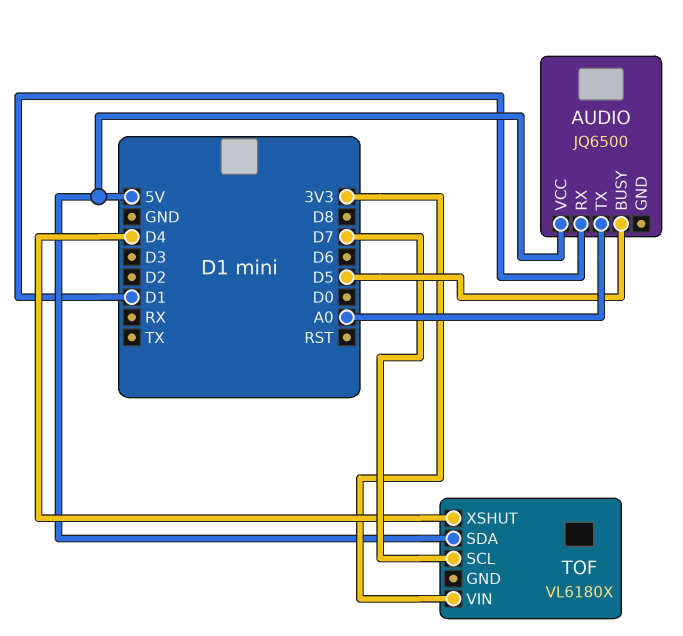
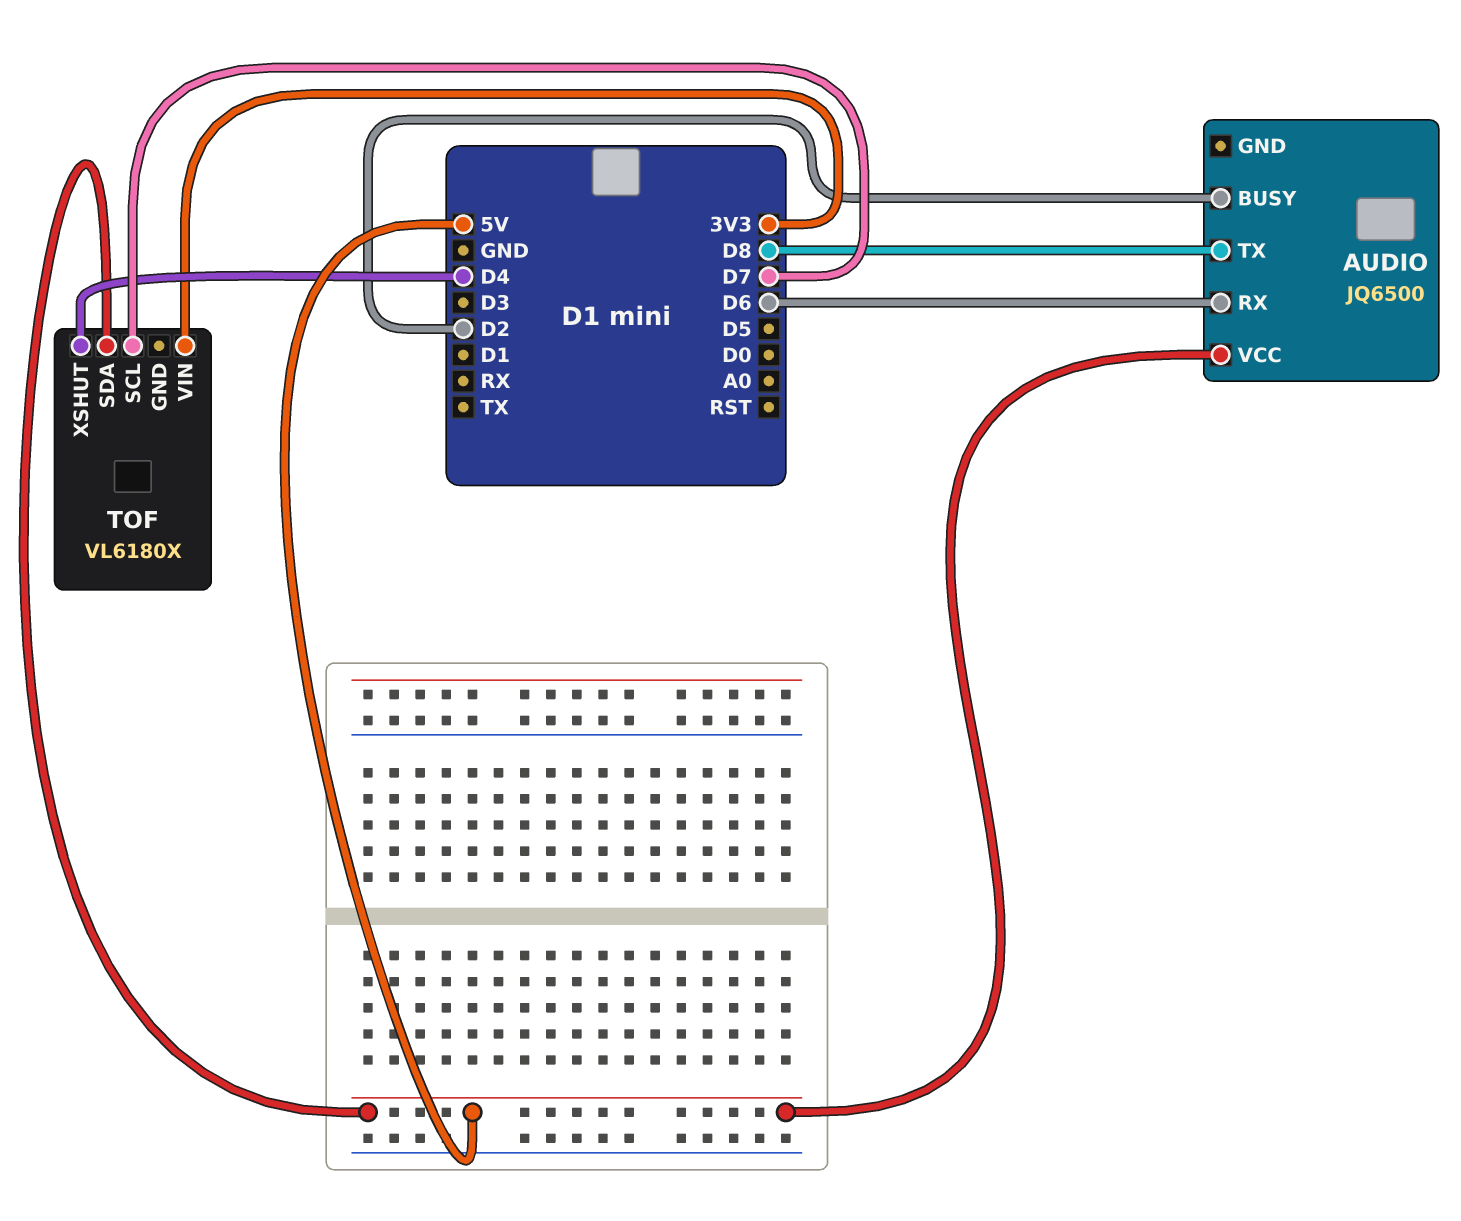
AUDIO pin BUSY: D5 -> D2
AUDIO pin RX: D1 -> D6
AUDIO pin TX: A0 -> D8

